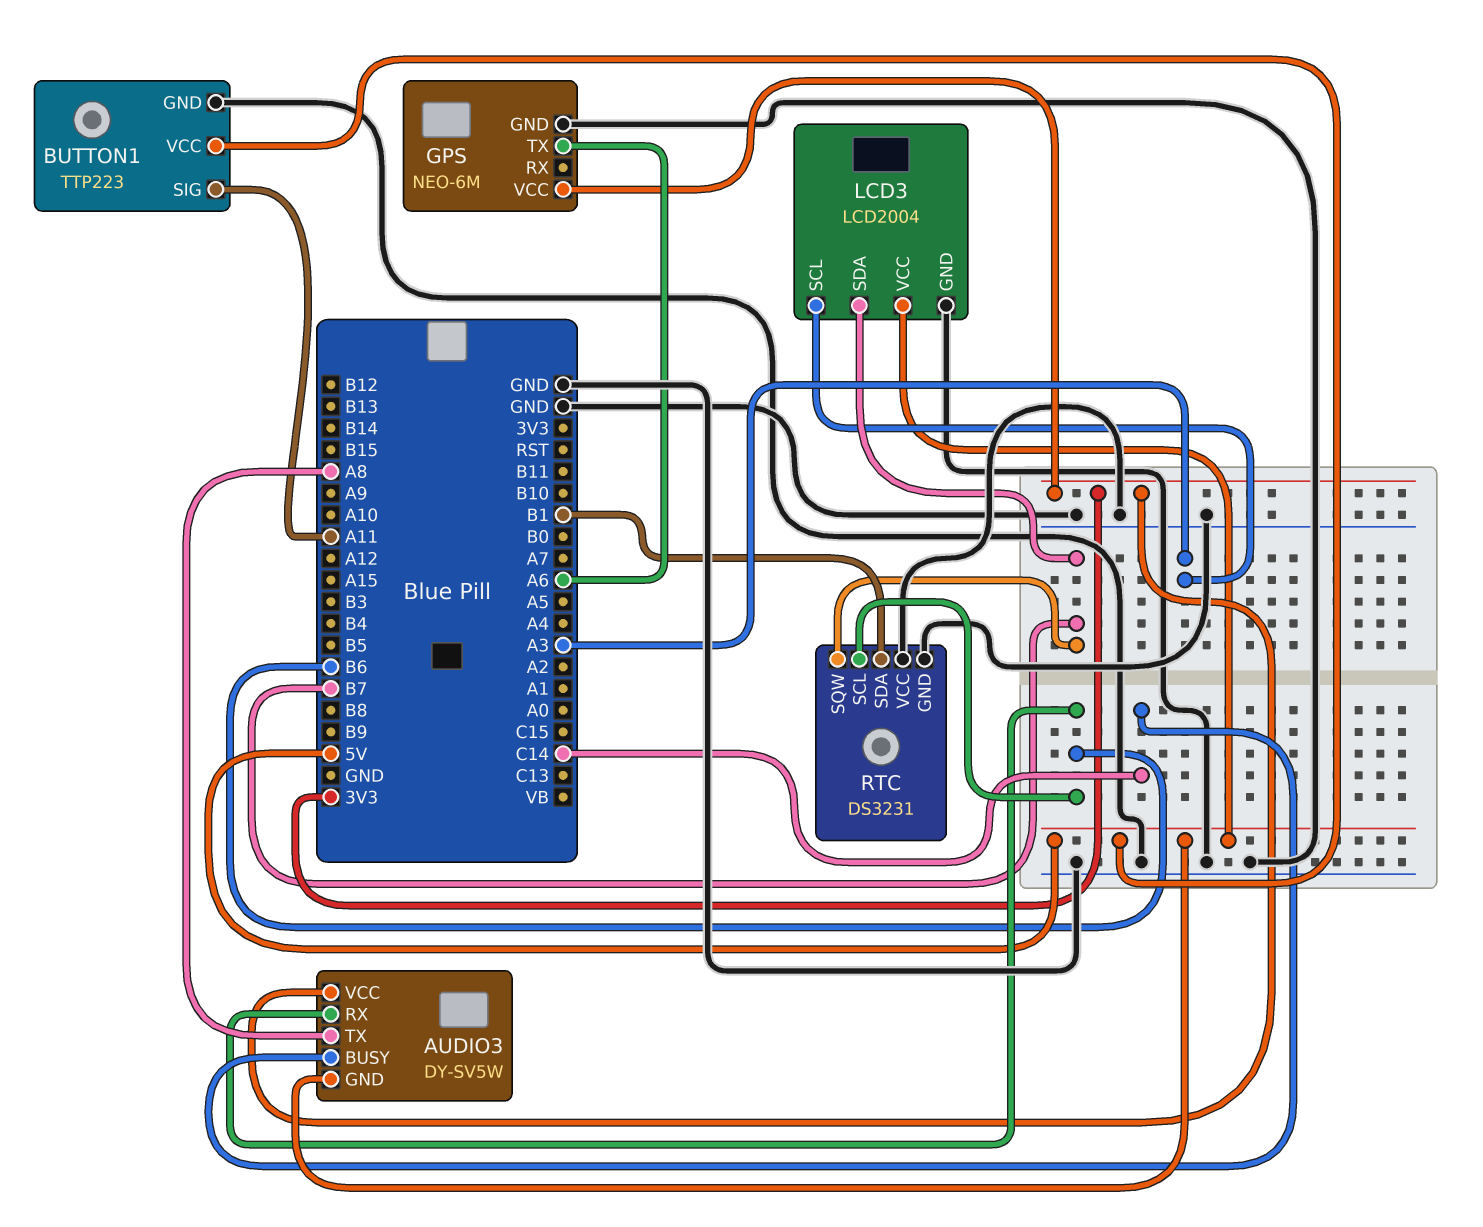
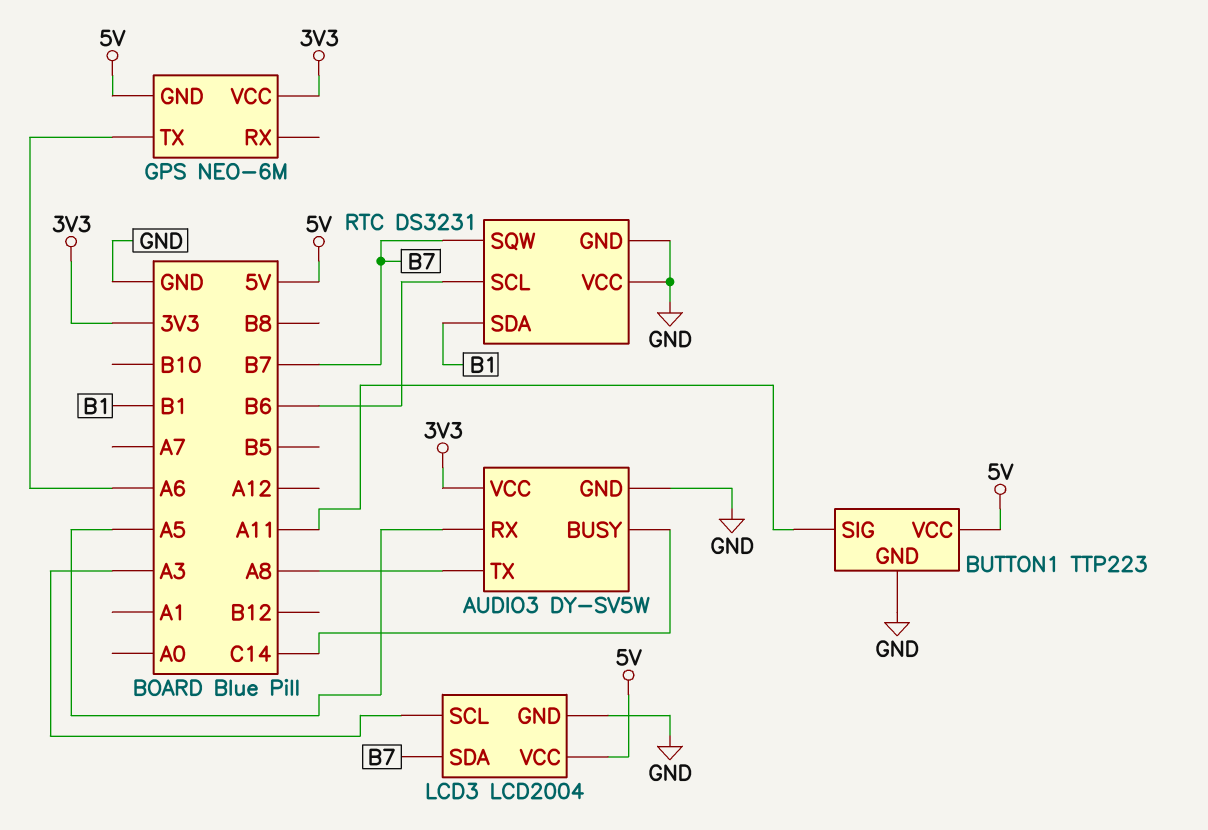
AUDIO3 pin GND: 5V -> GND
AUDIO3 pin RX: B6 -> A5
GPS pin GND: GND -> 5V

